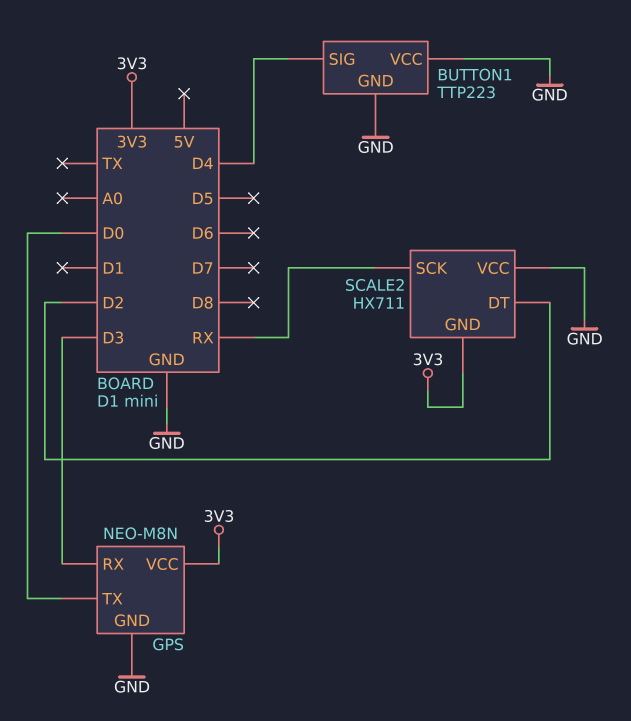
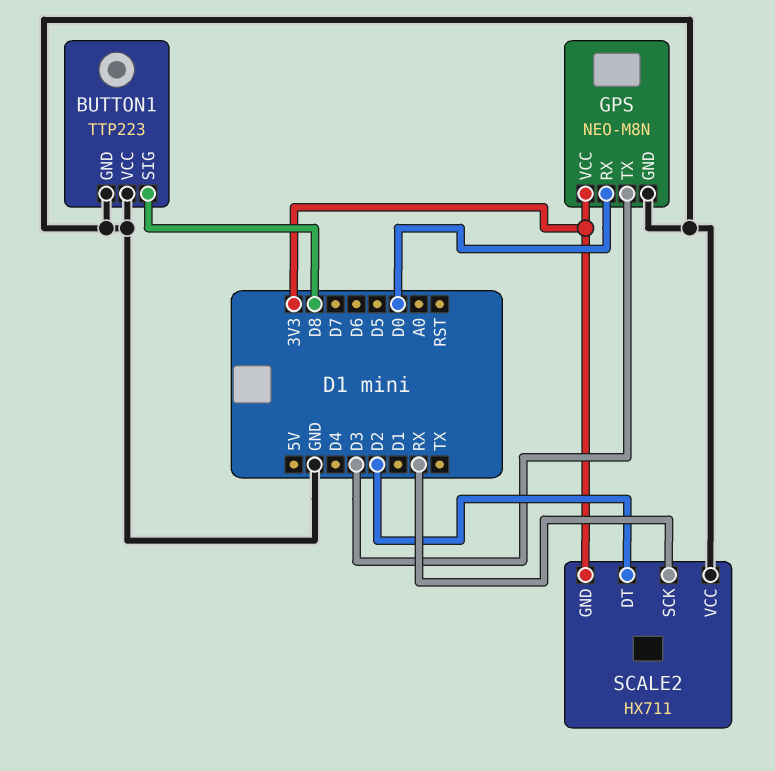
BUTTON1 pin SIG: D4 -> D8
GPS pin RX: D3 -> D0
GPS pin TX: D0 -> D3

